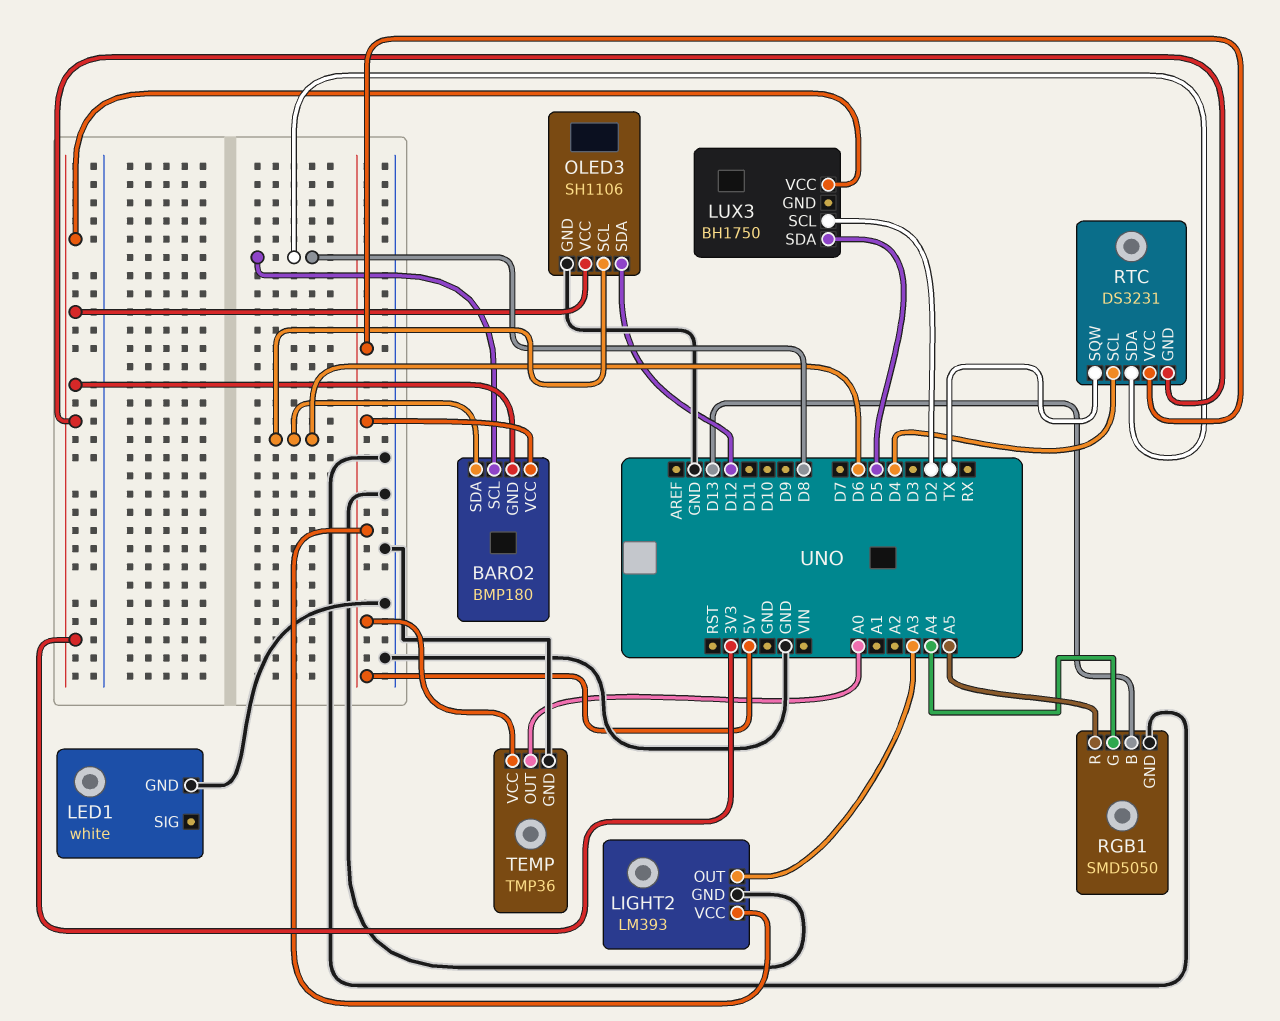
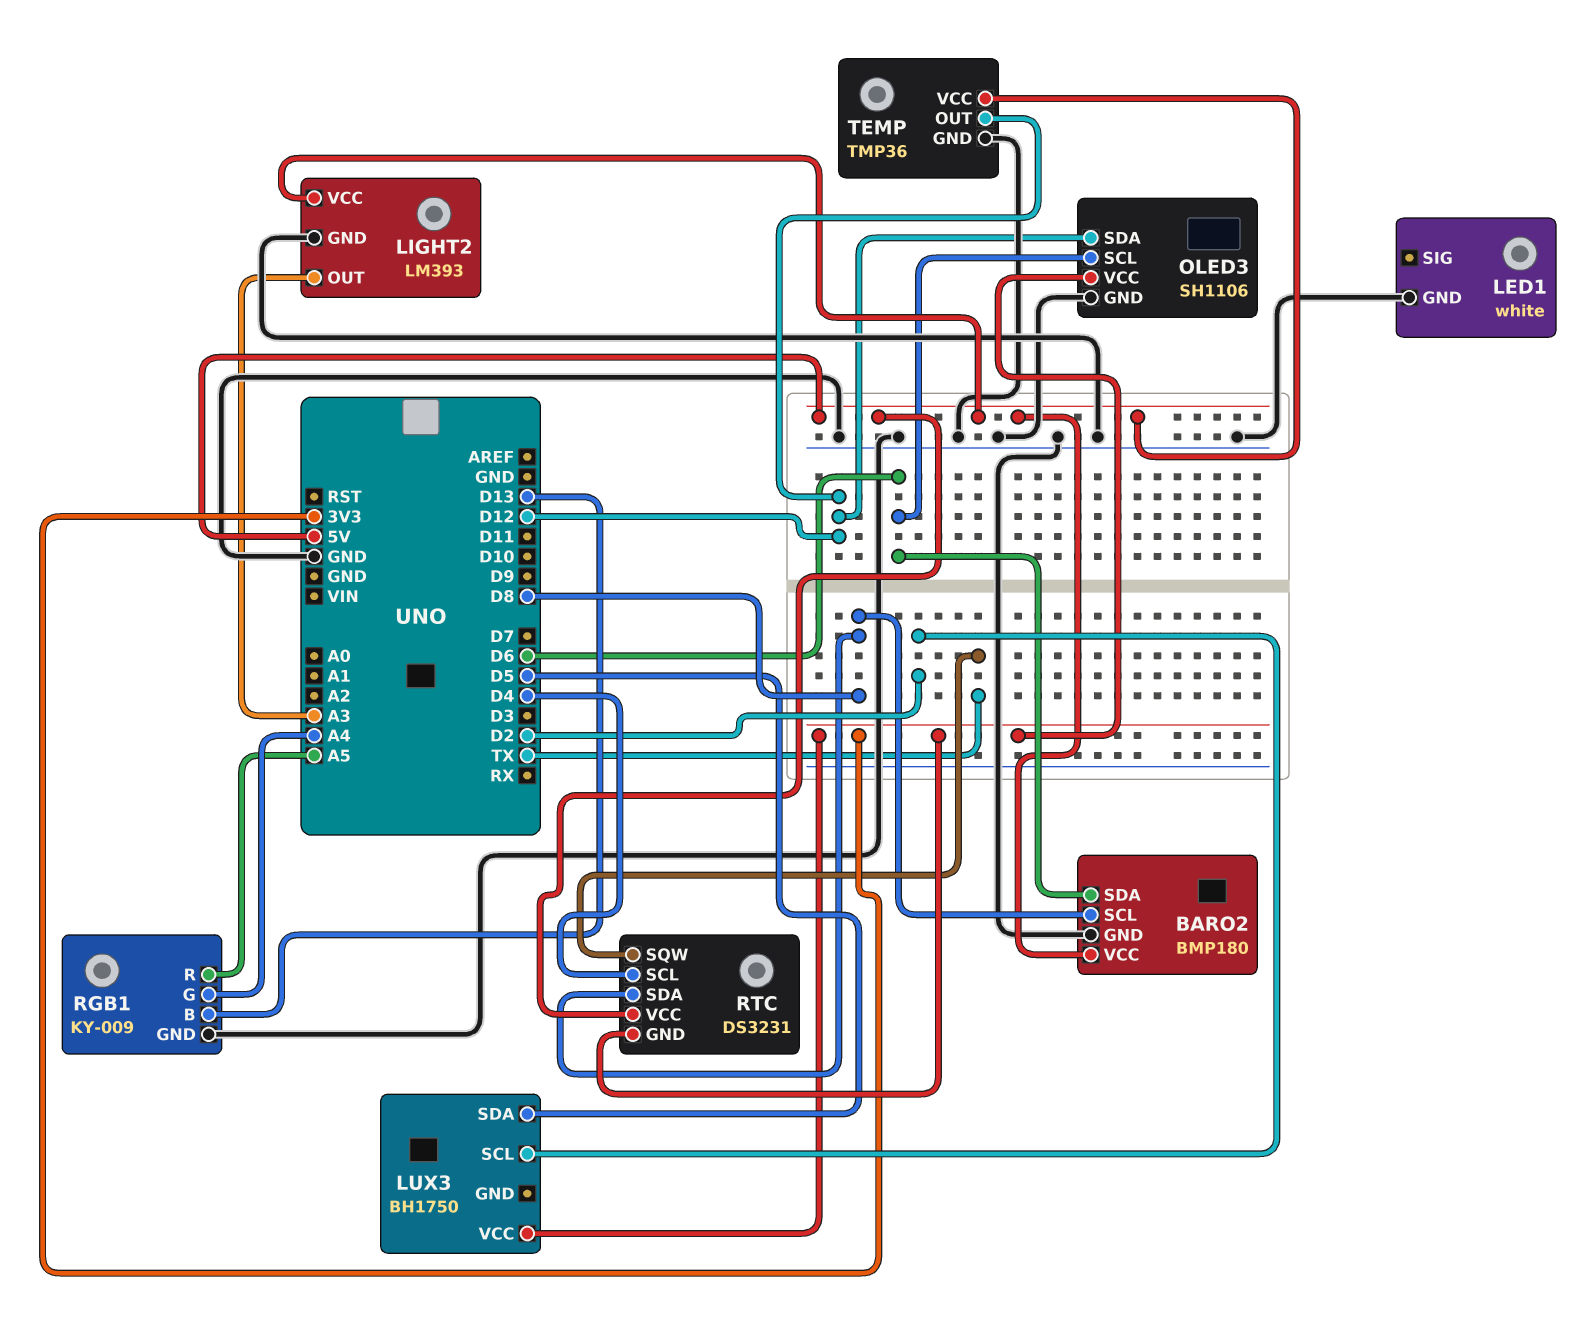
BARO2 pin GND: 3V3 -> GND
RGB1: SMD5050 -> KY-009
TEMP pin OUT: A0 -> D12

